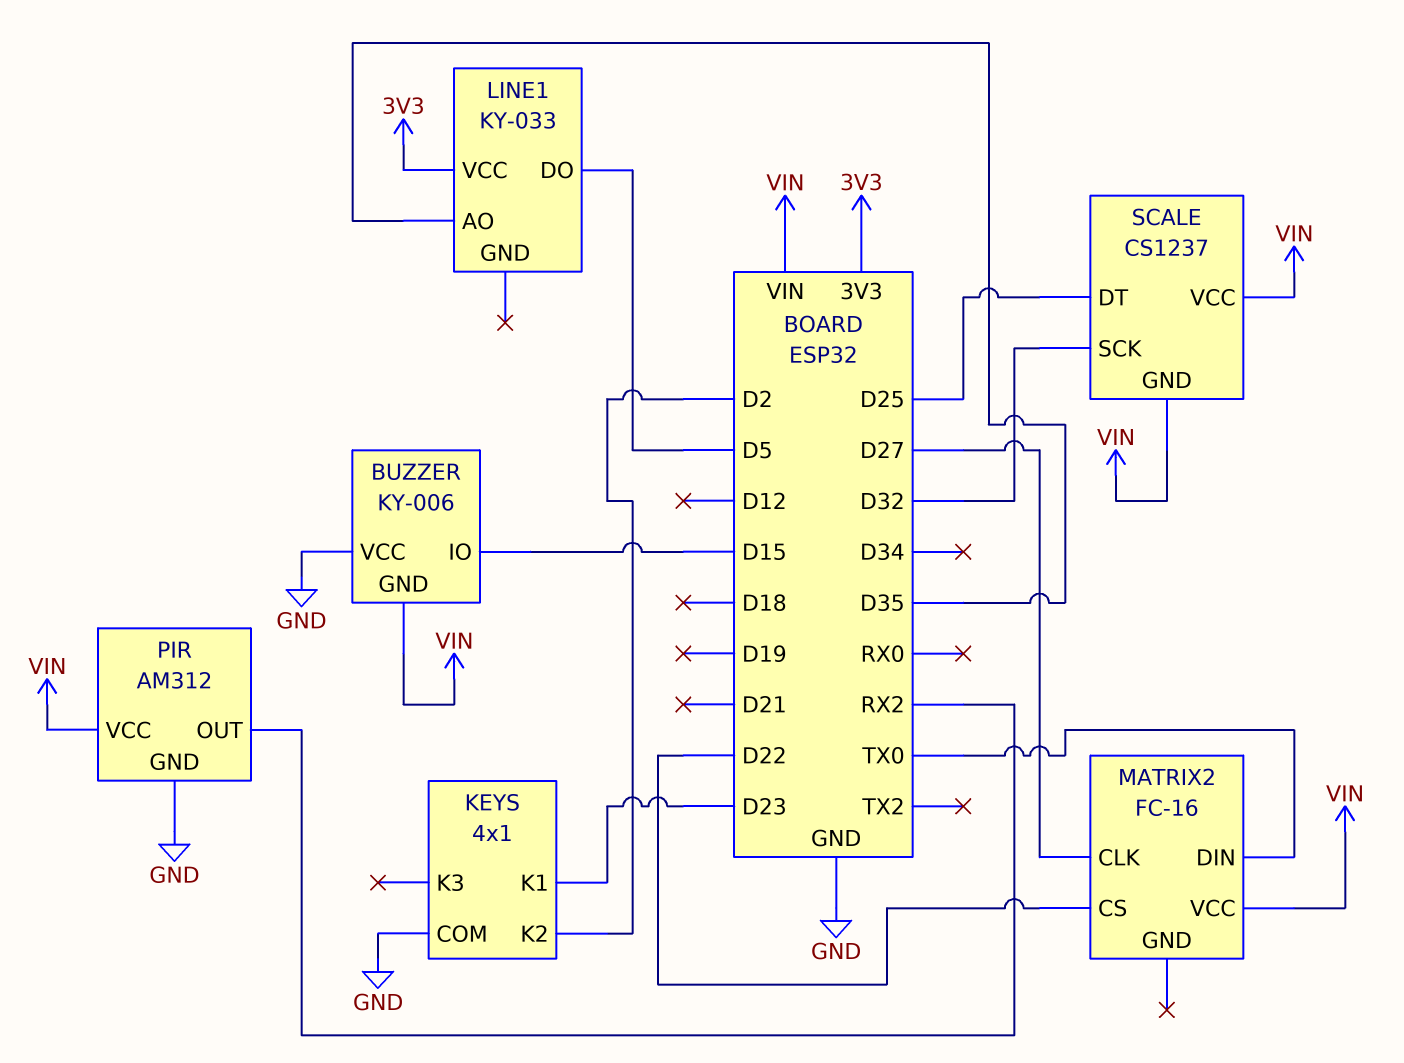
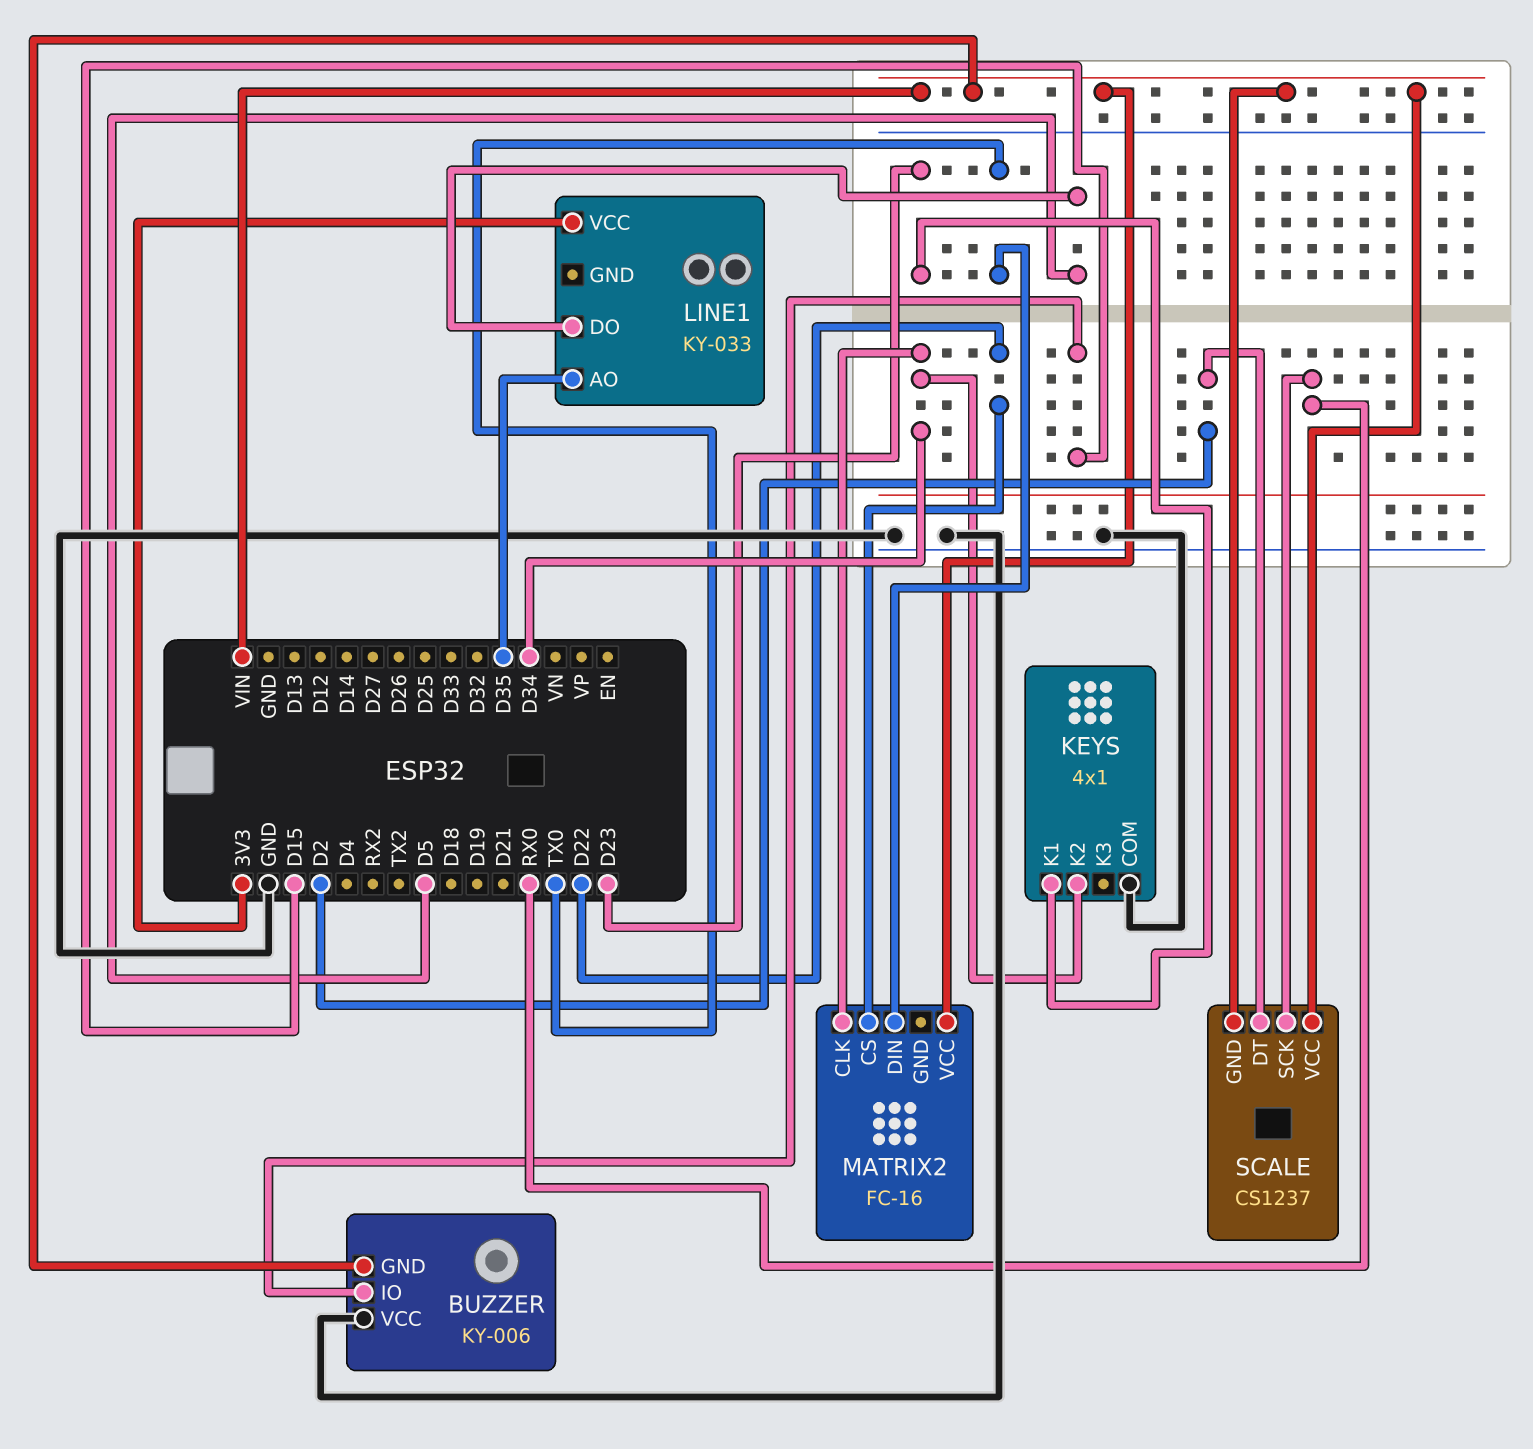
KEYS pin K2: D2 -> D34
MATRIX2 pin CLK: D27 -> D34
PIR: AM312 -> none
PIR pin GND: GND -> none
PIR pin OUT: RX2 -> none
PIR pin VCC: VIN -> none
SCALE pin DT: D25 -> D2
SCALE pin SCK: D32 -> RX0

